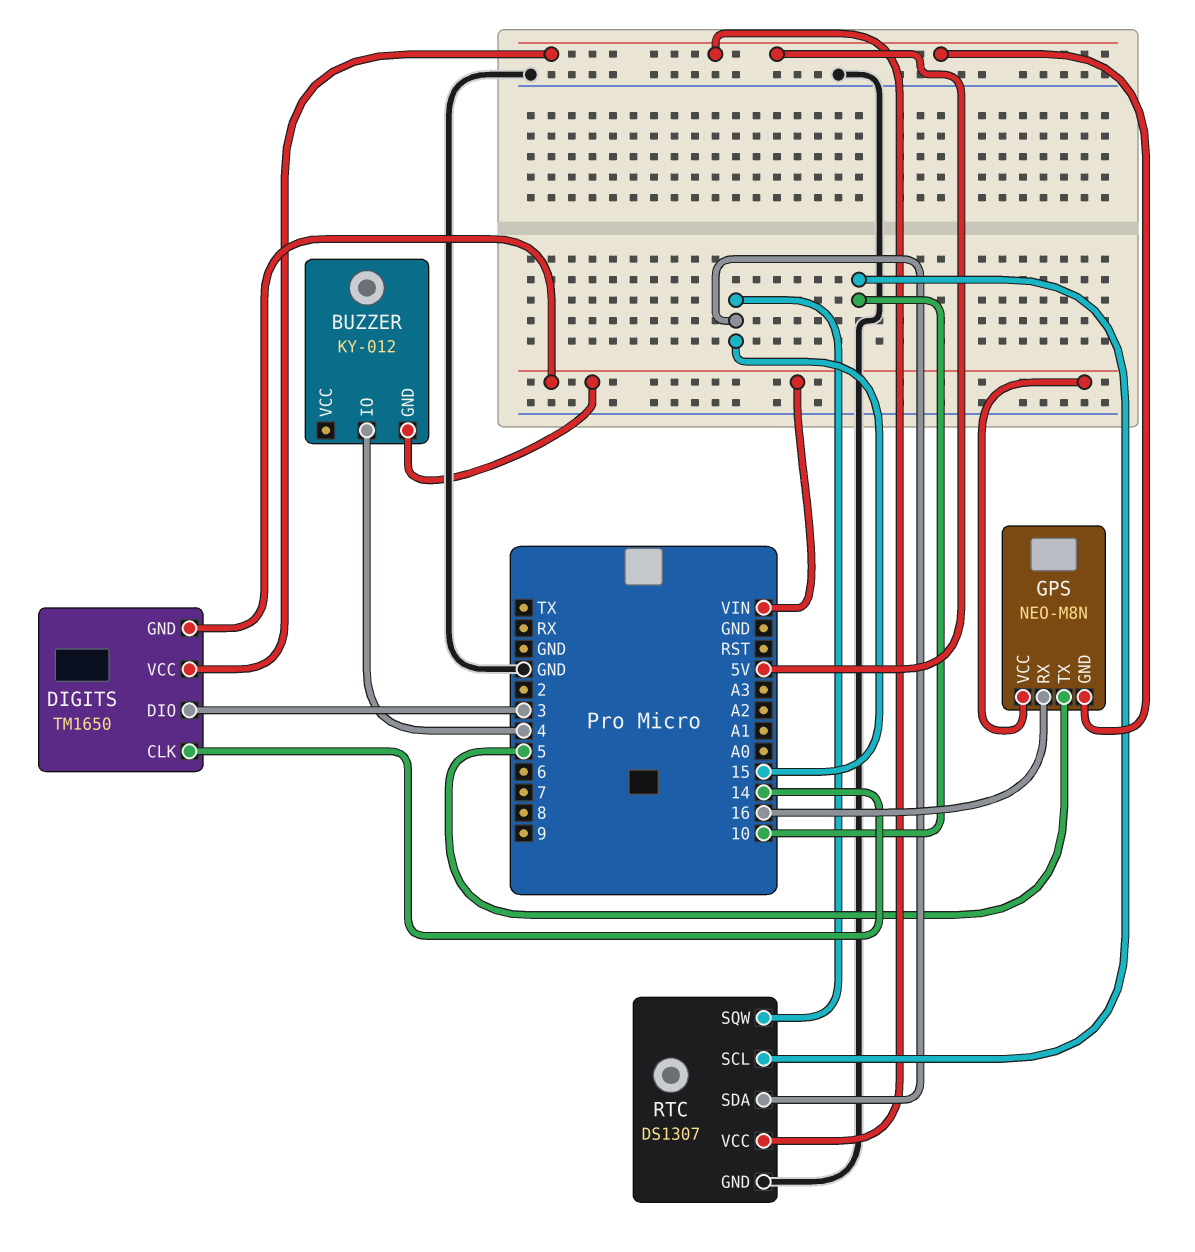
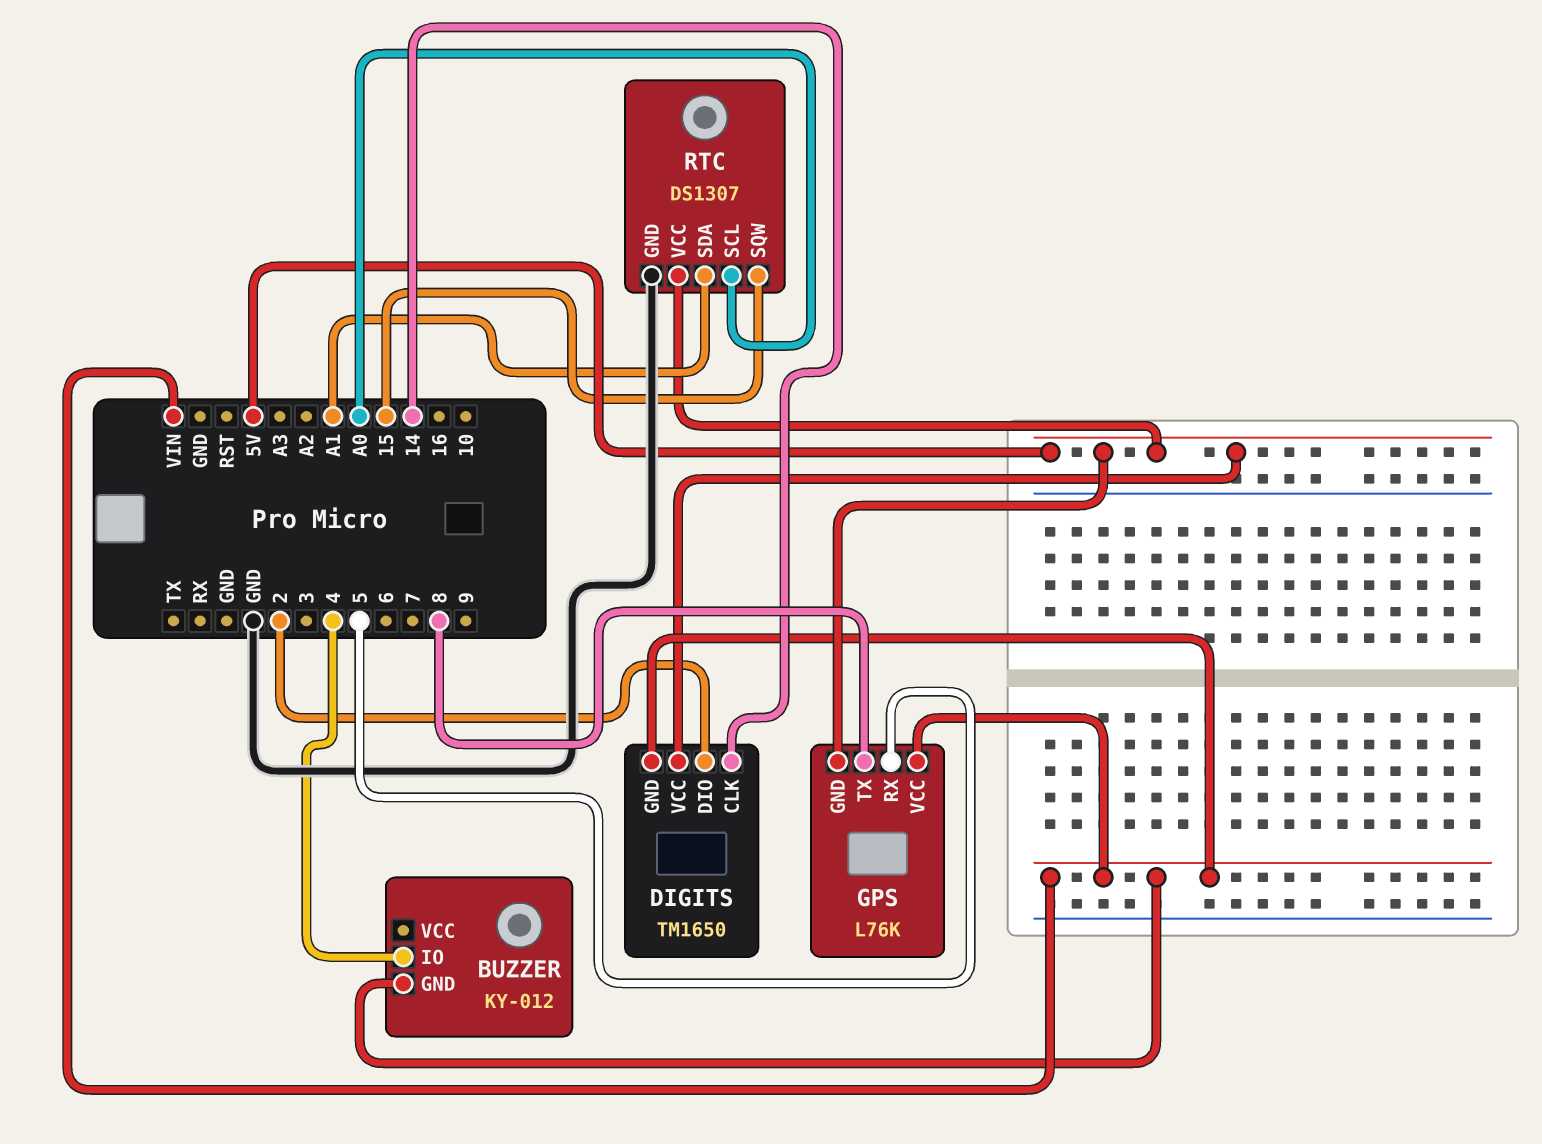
DIGITS pin DIO: 3 -> 2
GPS: NEO-M8N -> L76K
GPS pin RX: 16 -> 5
GPS pin TX: 5 -> 8
RTC pin SCL: 10 -> A0
RTC pin SDA: 15 -> A1

